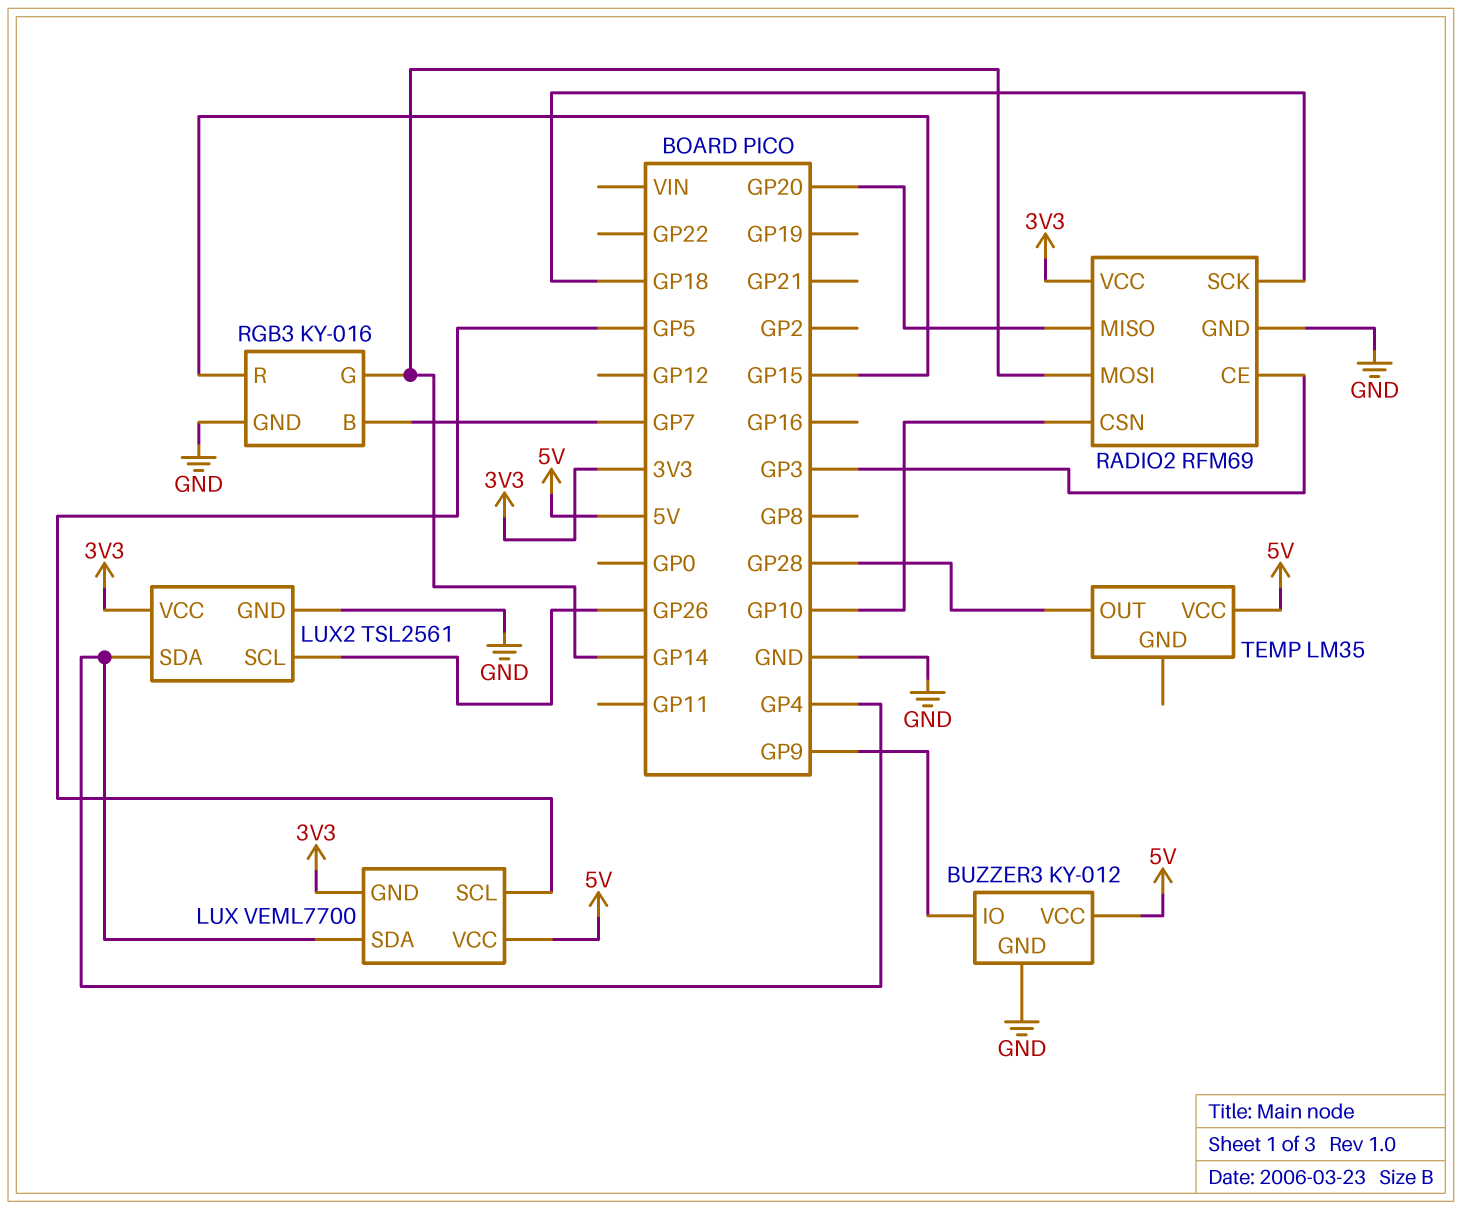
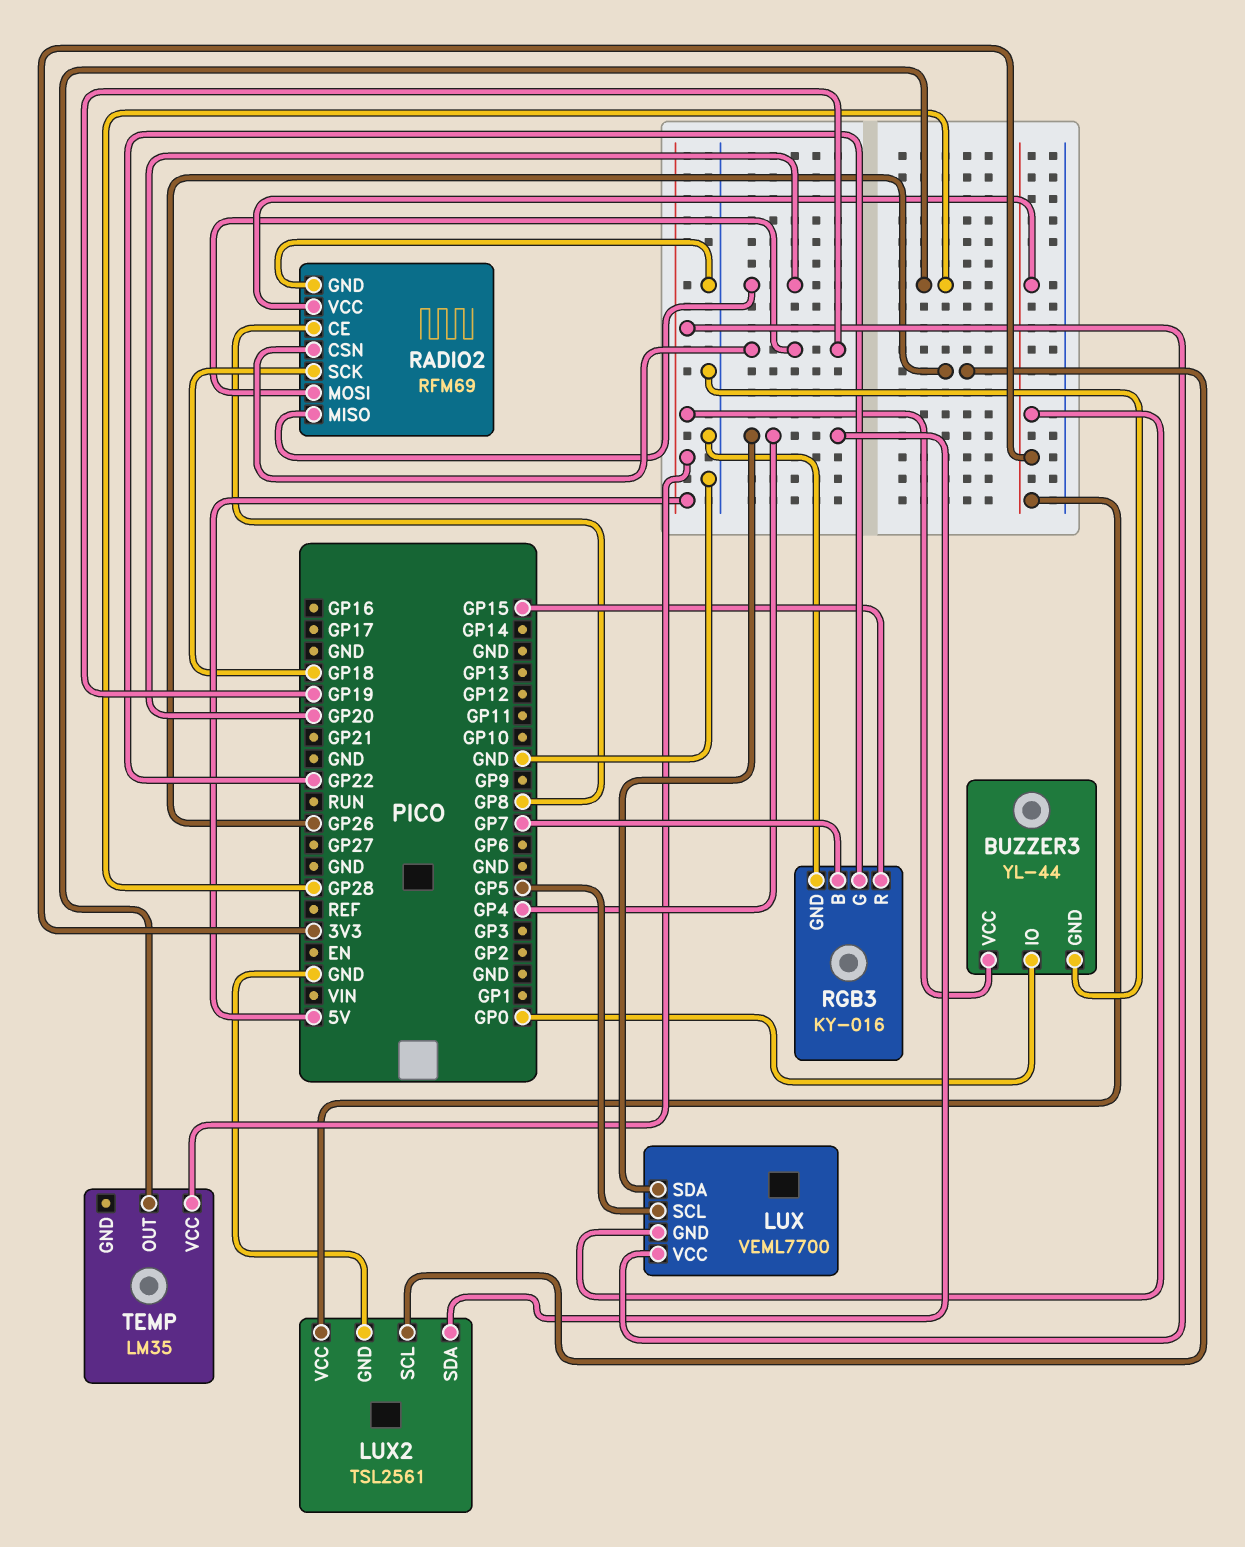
BUZZER3: KY-012 -> YL-44
BUZZER3 pin IO: GP9 -> GP0
RADIO2 pin CE: GP3 -> GP8
RADIO2 pin CSN: GP10 -> GP19
RADIO2 pin MOSI: GP14 -> GP19
RGB3 pin G: GP14 -> GP22

